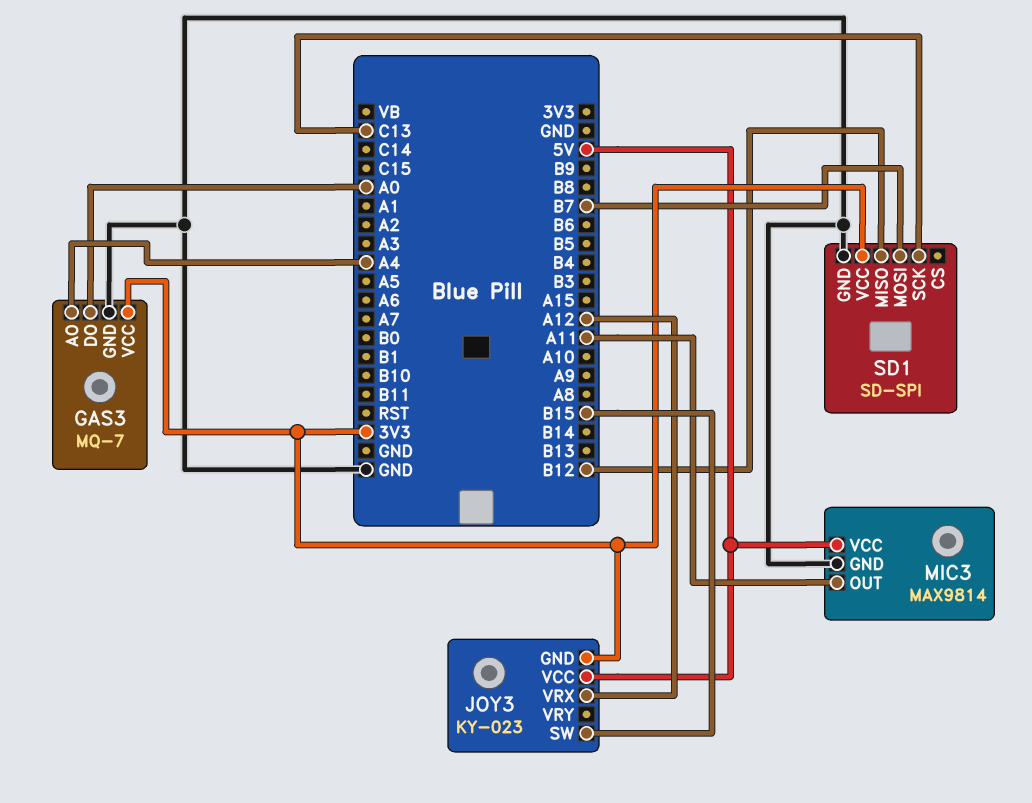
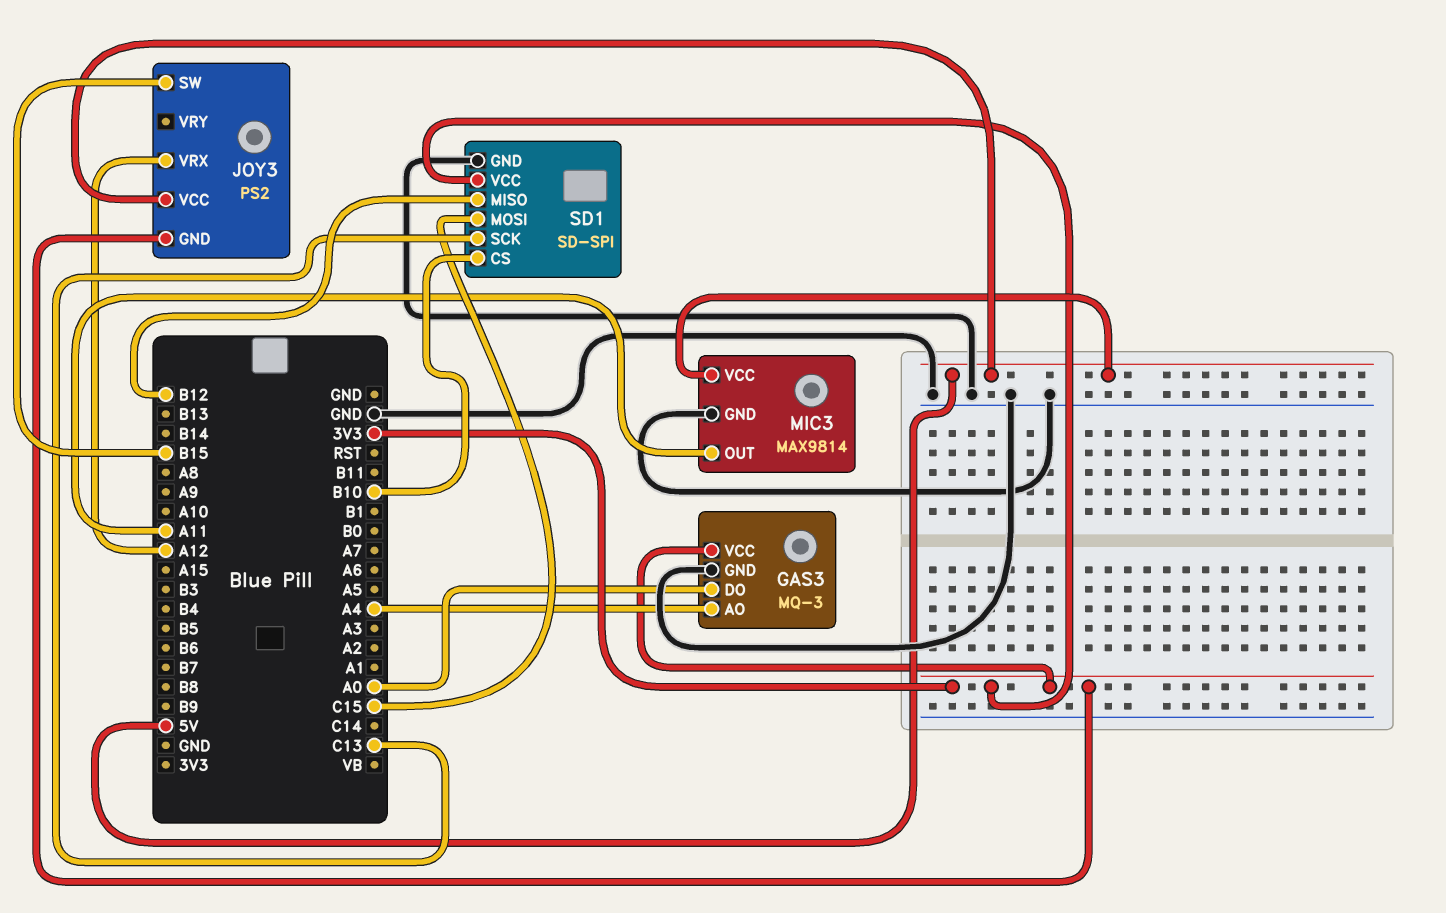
GAS3: MQ-7 -> MQ-3
JOY3: KY-023 -> PS2
SD1 pin CS: none -> B10
SD1 pin MOSI: B7 -> C15

